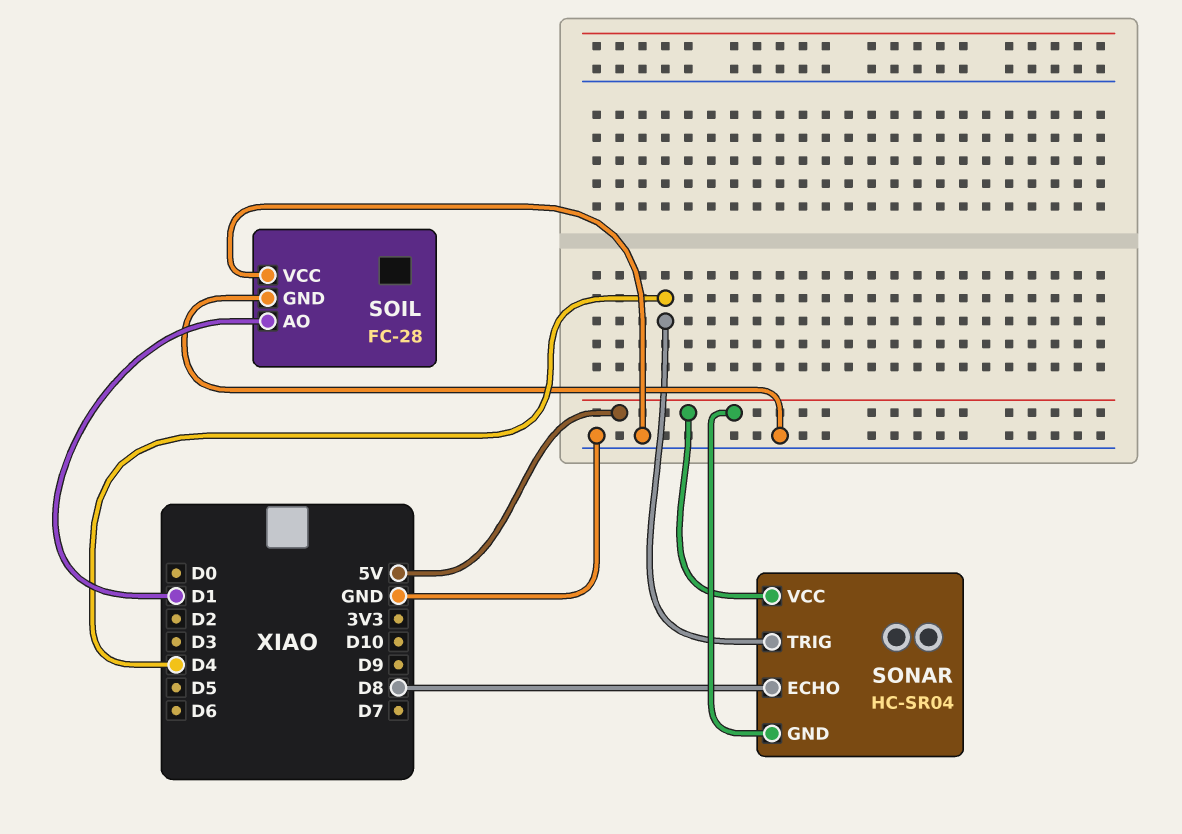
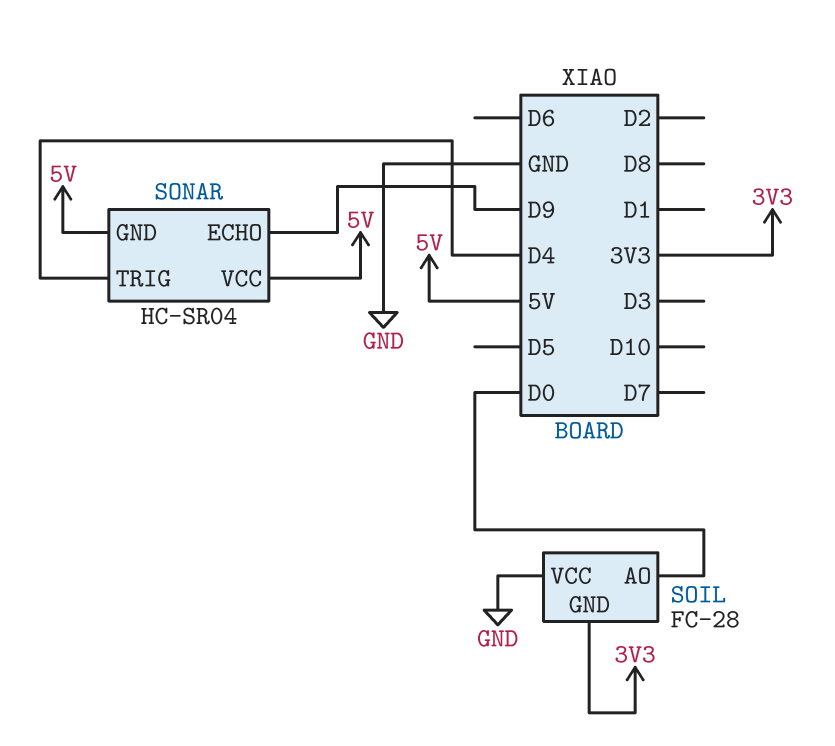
SOIL pin AO: D1 -> D0
SOIL pin GND: GND -> 3V3
SONAR pin ECHO: D8 -> D9

